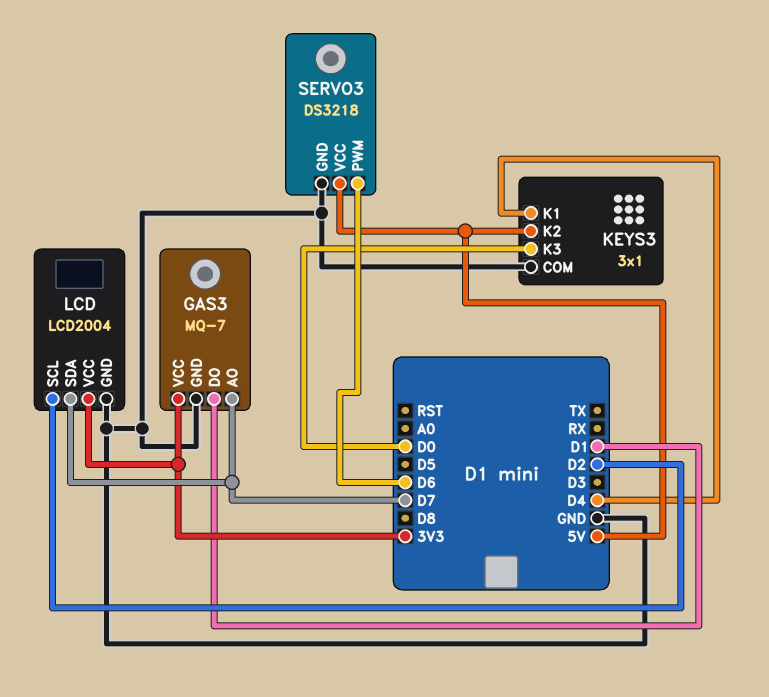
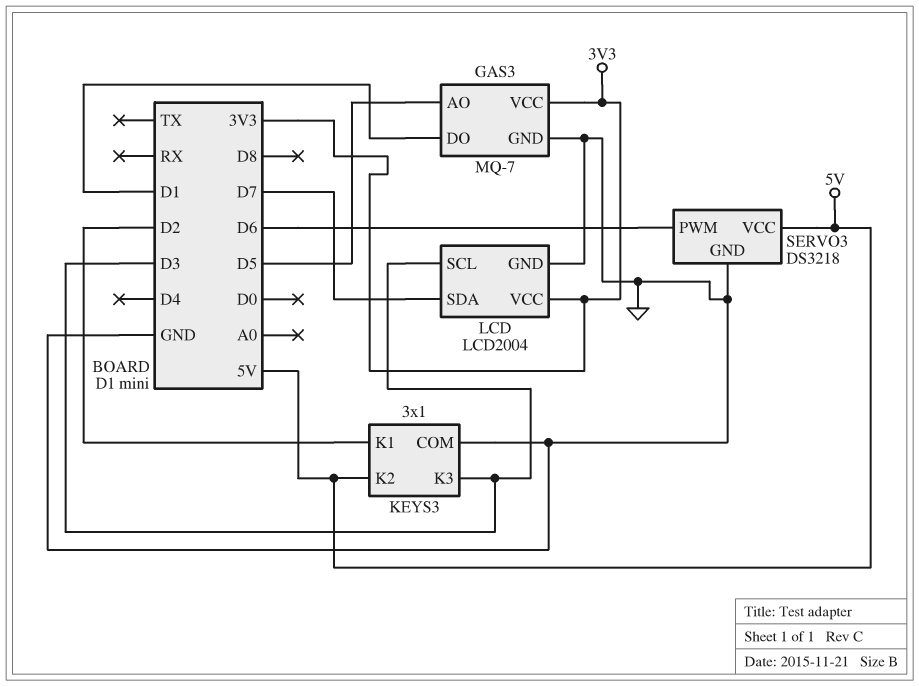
GAS3 pin AO: D7 -> D5
KEYS3 pin K1: D4 -> D2
KEYS3 pin K3: D0 -> D3
LCD pin SCL: D2 -> D3

